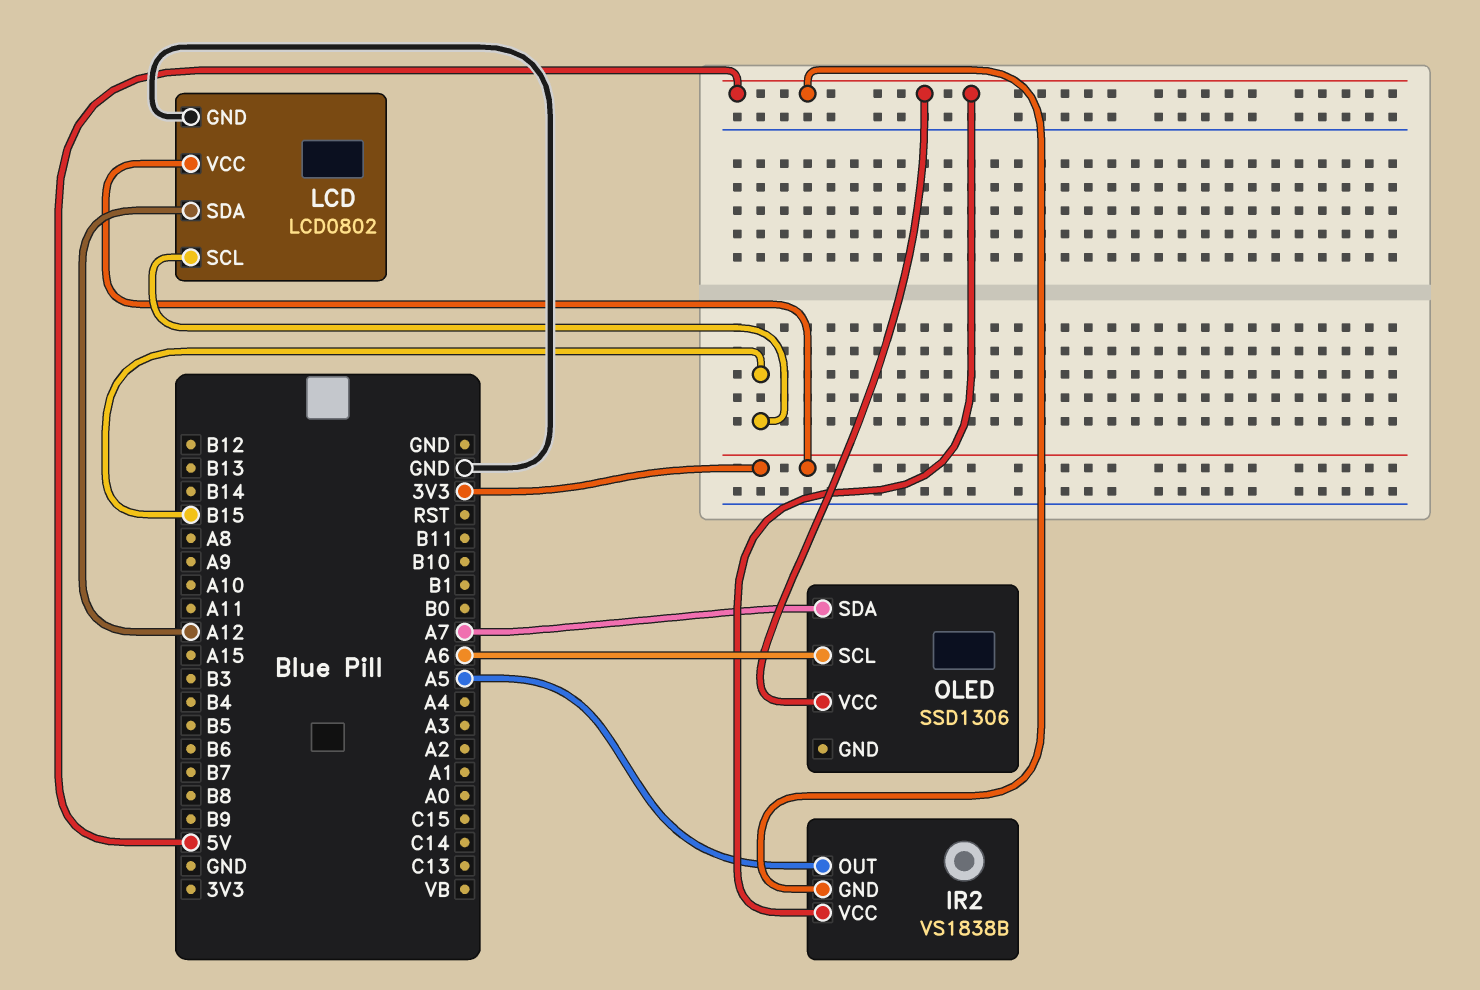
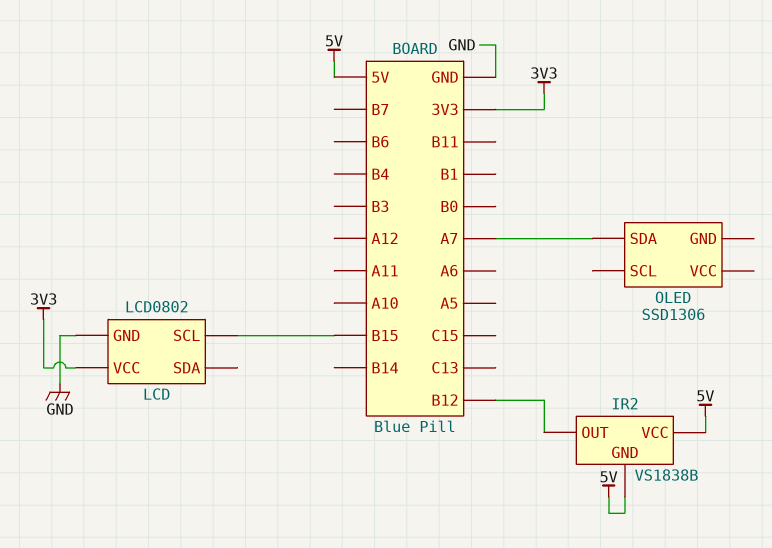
IR2 pin OUT: A5 -> B12
LCD pin SDA: A12 -> none
OLED pin SCL: A6 -> none
OLED pin VCC: 5V -> none

